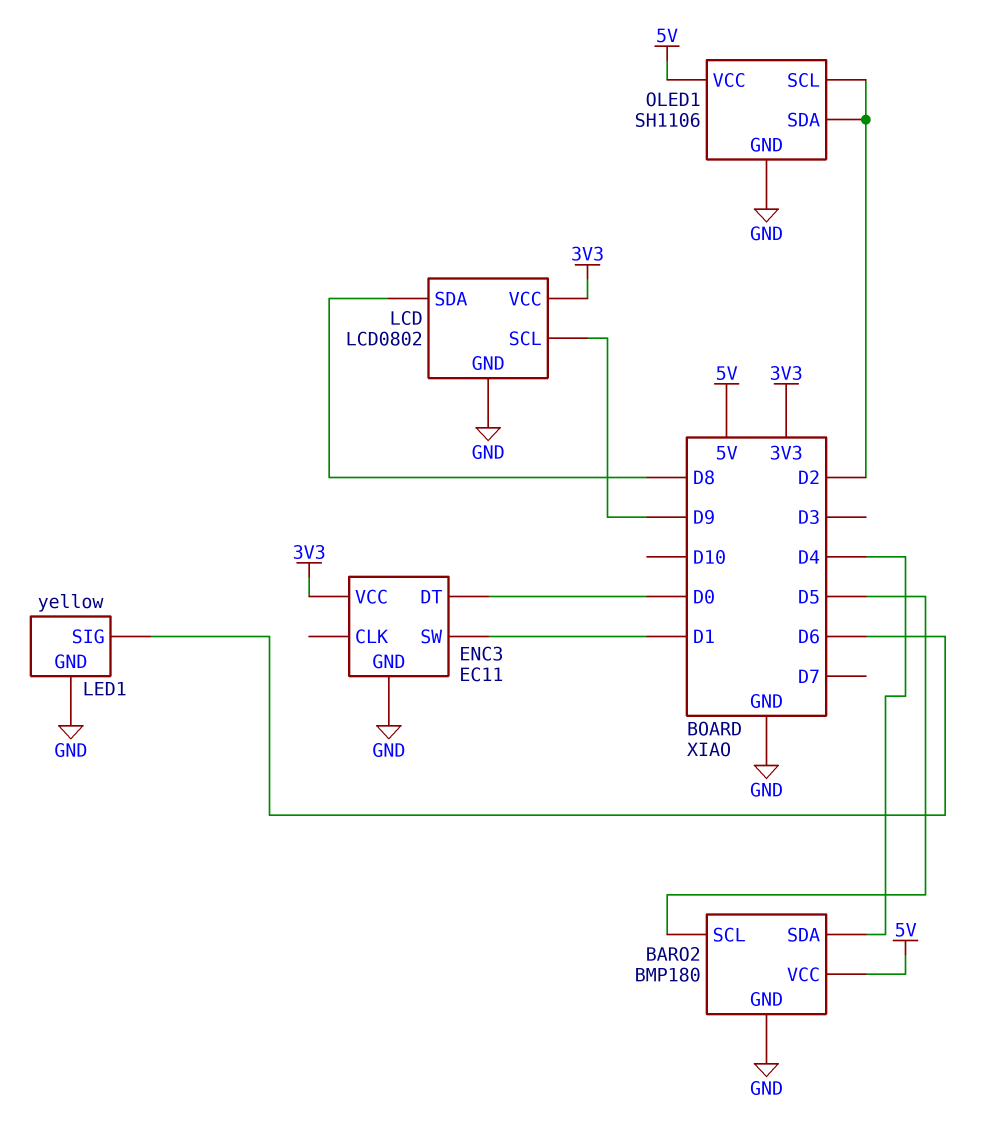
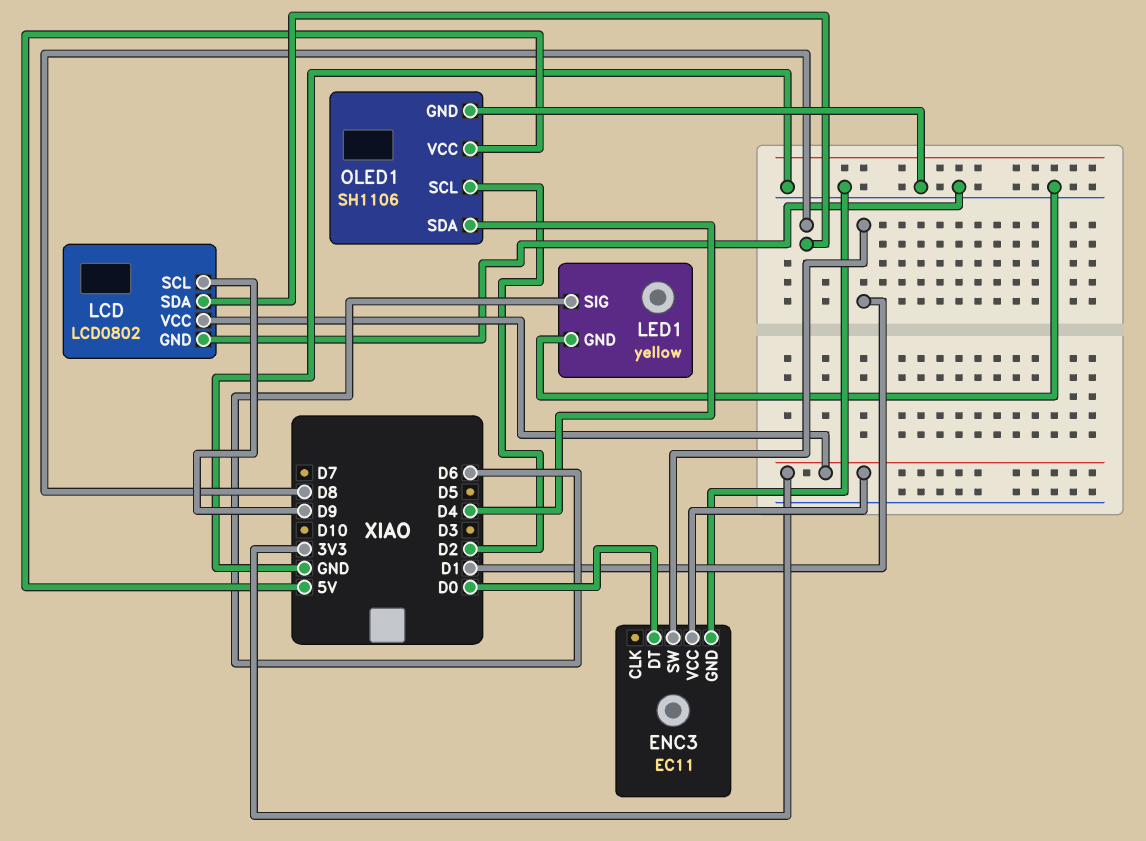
BARO2: BMP180 -> none
BARO2 pin GND: GND -> none
BARO2 pin SCL: D5 -> none
BARO2 pin SDA: D4 -> none
BARO2 pin VCC: 5V -> none
OLED1 pin SDA: D2 -> D4

